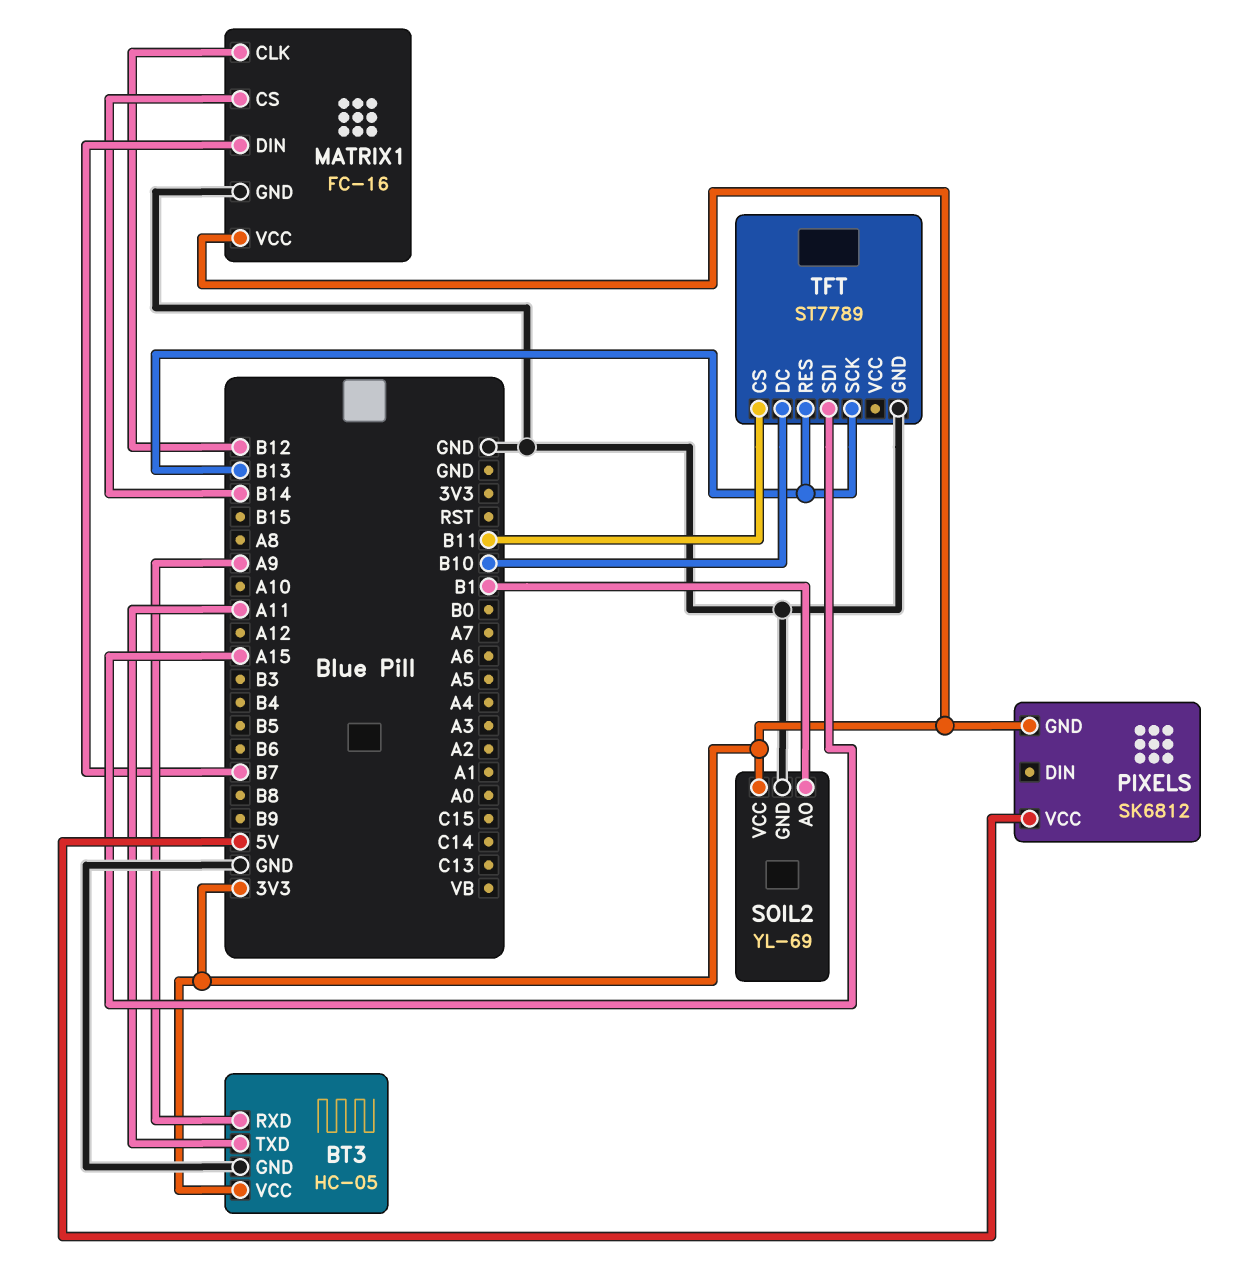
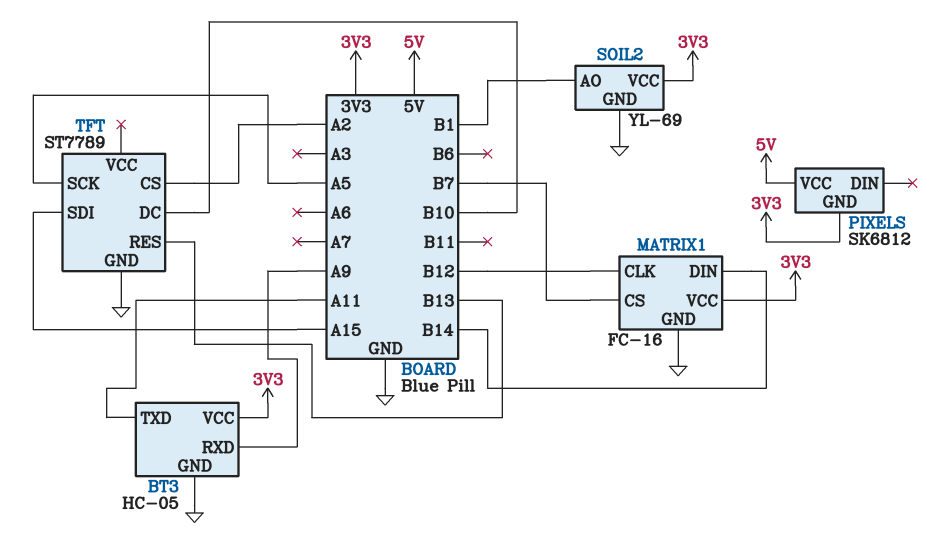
MATRIX1 pin CS: B14 -> B7
MATRIX1 pin DIN: B7 -> B14
TFT pin CS: B11 -> A2
TFT pin SCK: B13 -> A5

